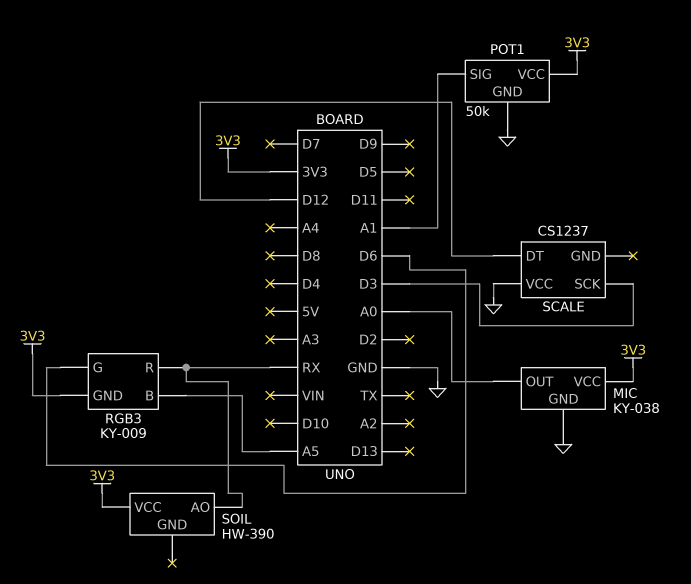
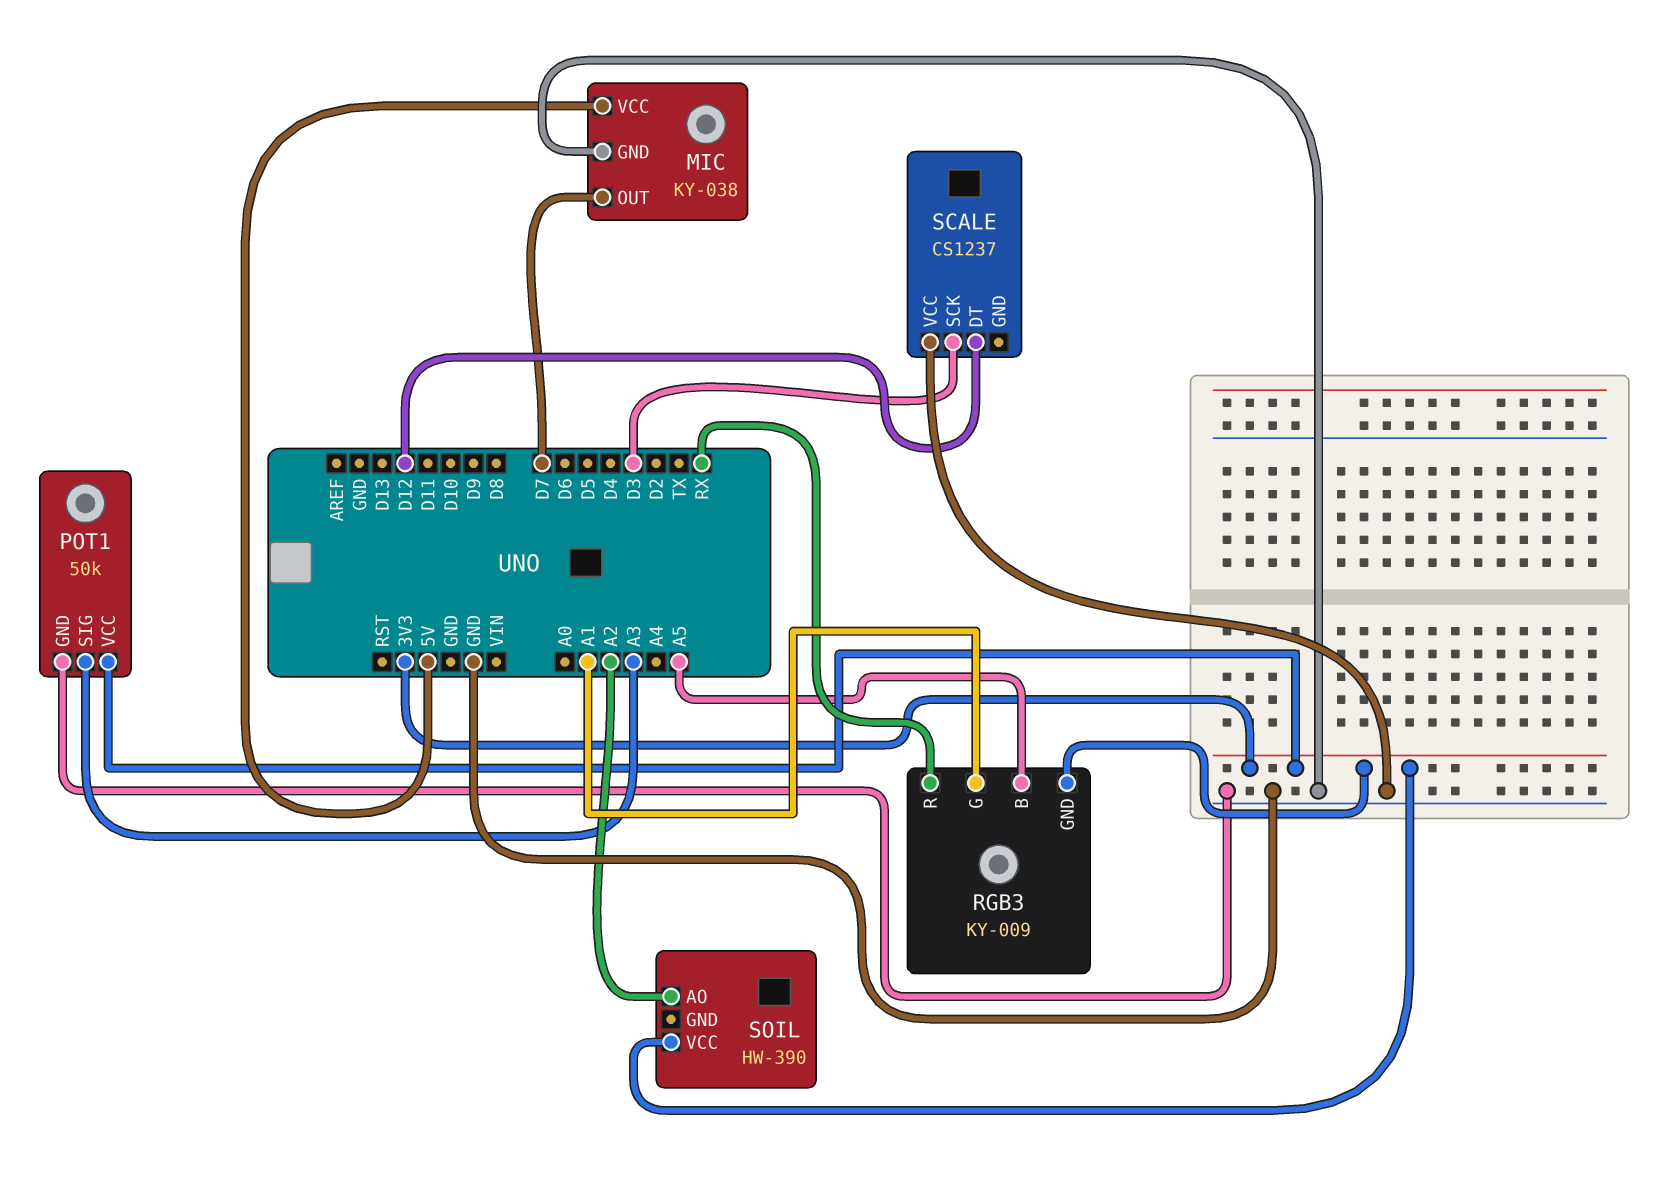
MIC pin OUT: A0 -> D7
MIC pin VCC: 3V3 -> 5V
POT1 pin SIG: A1 -> A3
RGB3 pin G: D6 -> A1
SOIL pin AO: RX -> A2

